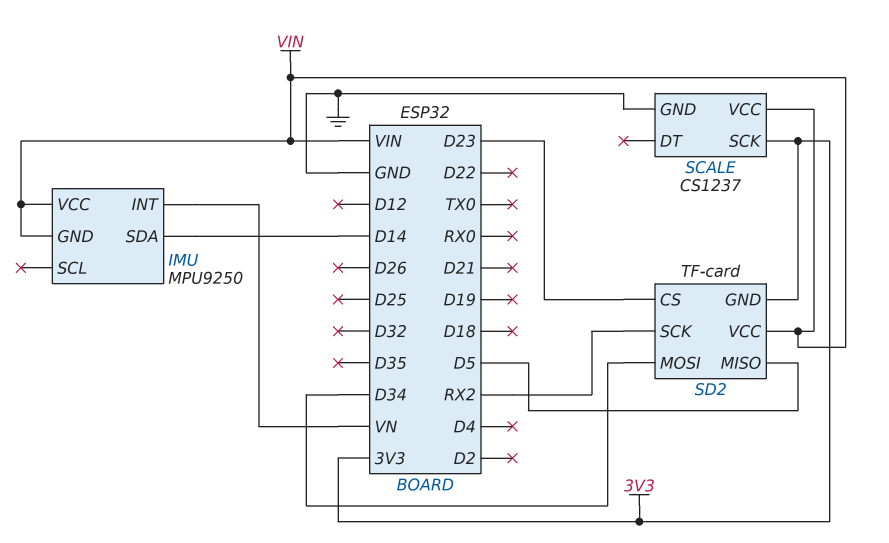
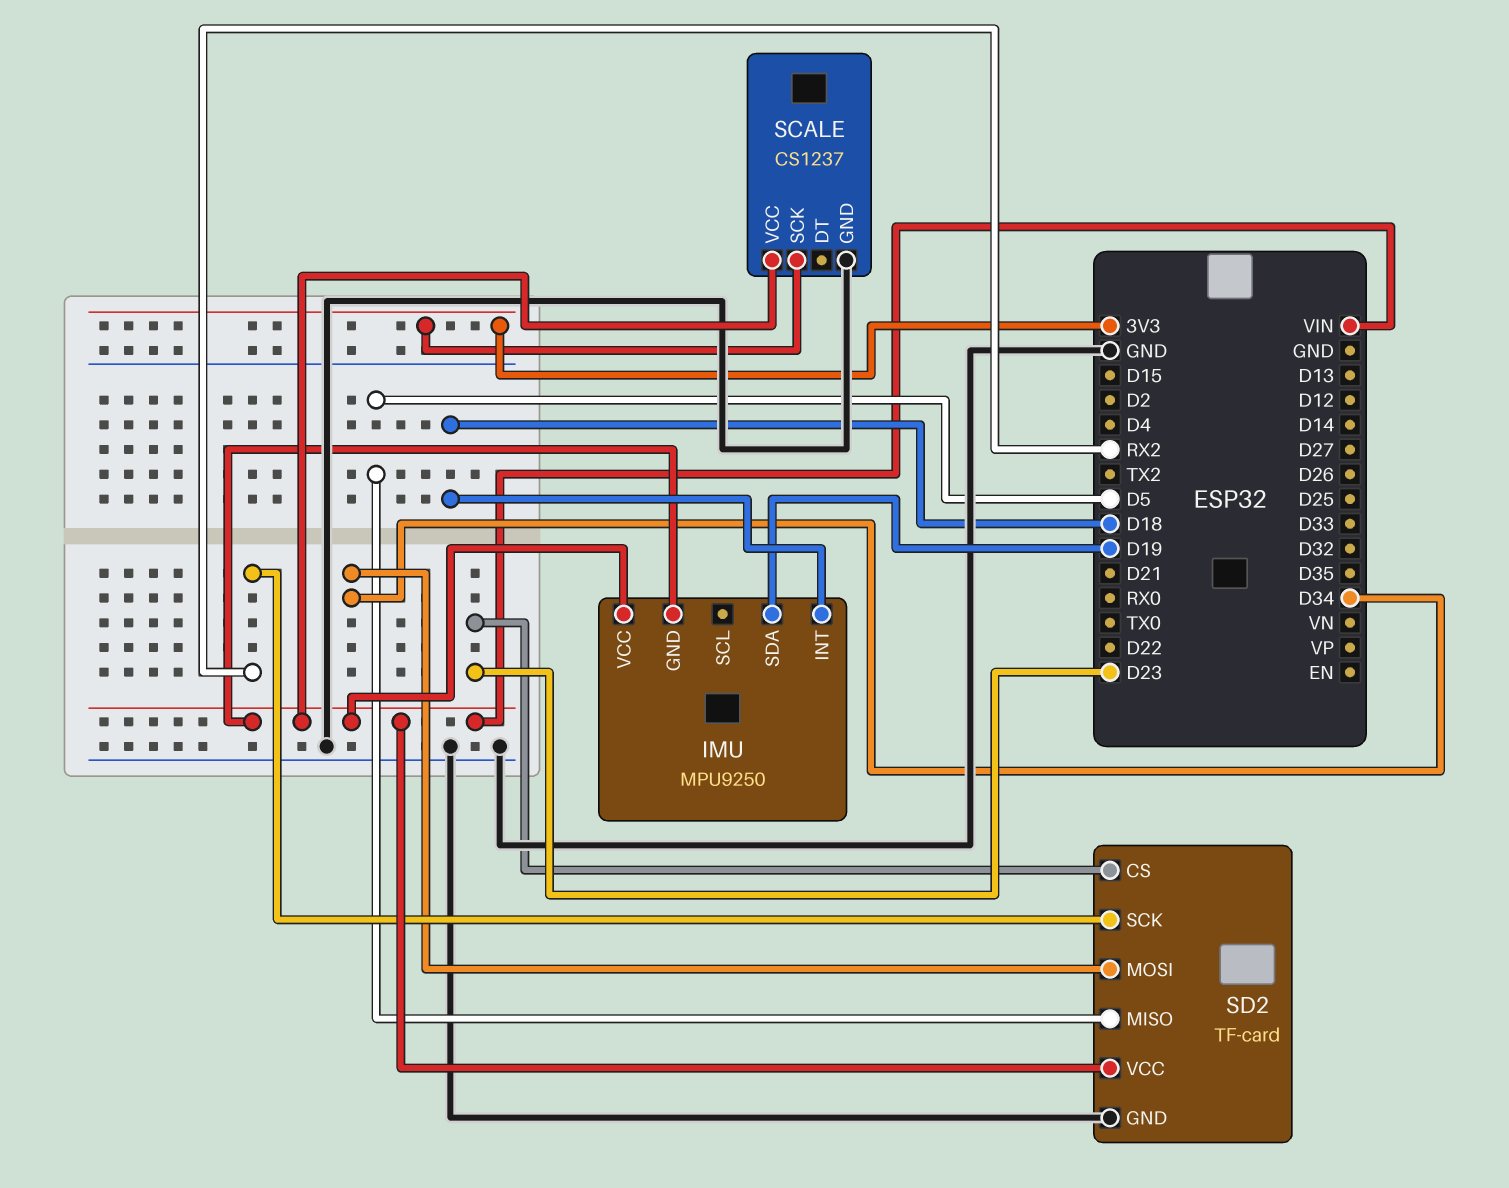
IMU pin INT: VN -> D18
IMU pin SDA: D14 -> D19
SD2 pin GND: 3V3 -> GND

